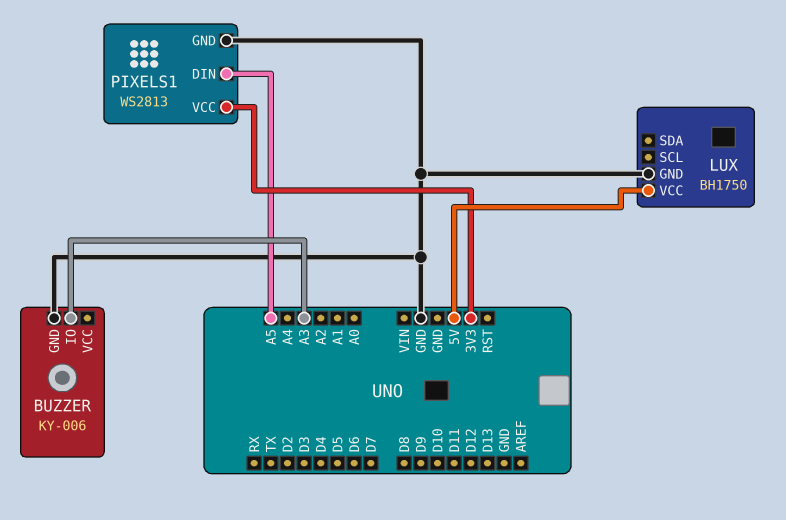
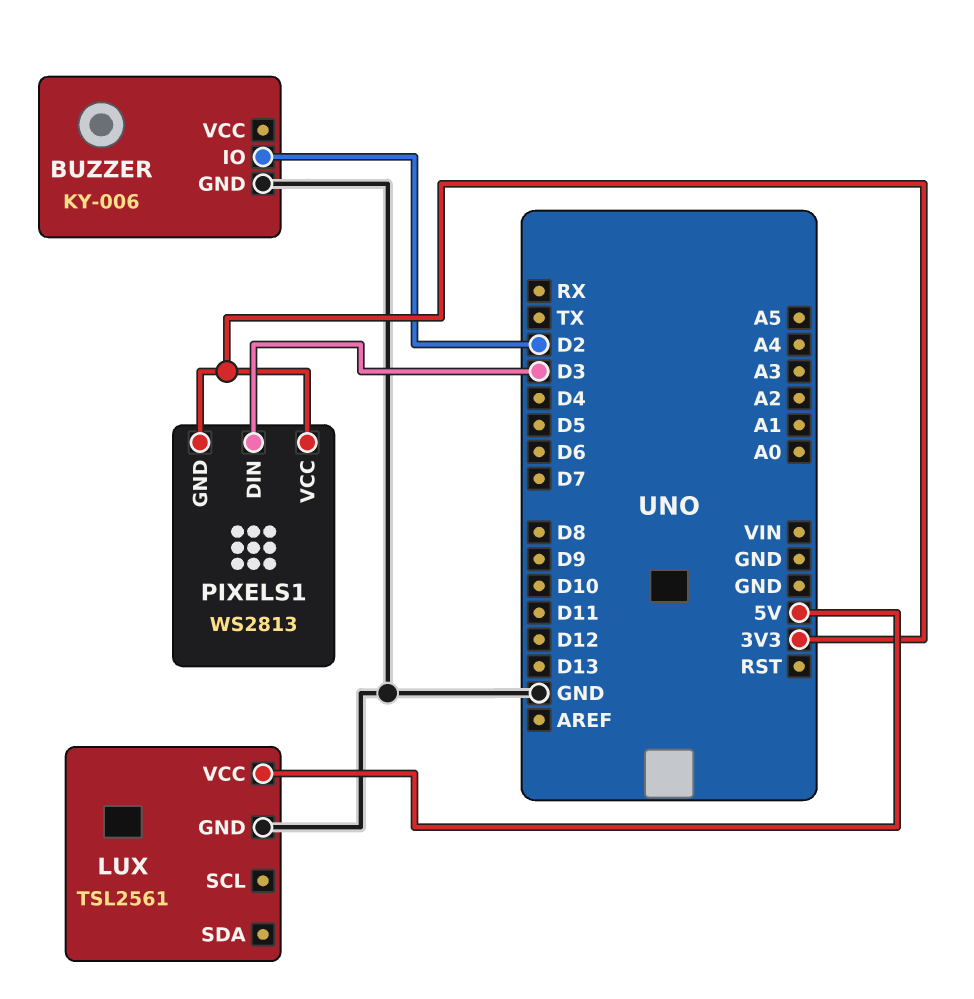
BUZZER pin IO: A3 -> D2
LUX: BH1750 -> TSL2561
PIXELS1 pin DIN: A5 -> D3
PIXELS1 pin GND: GND -> 3V3

